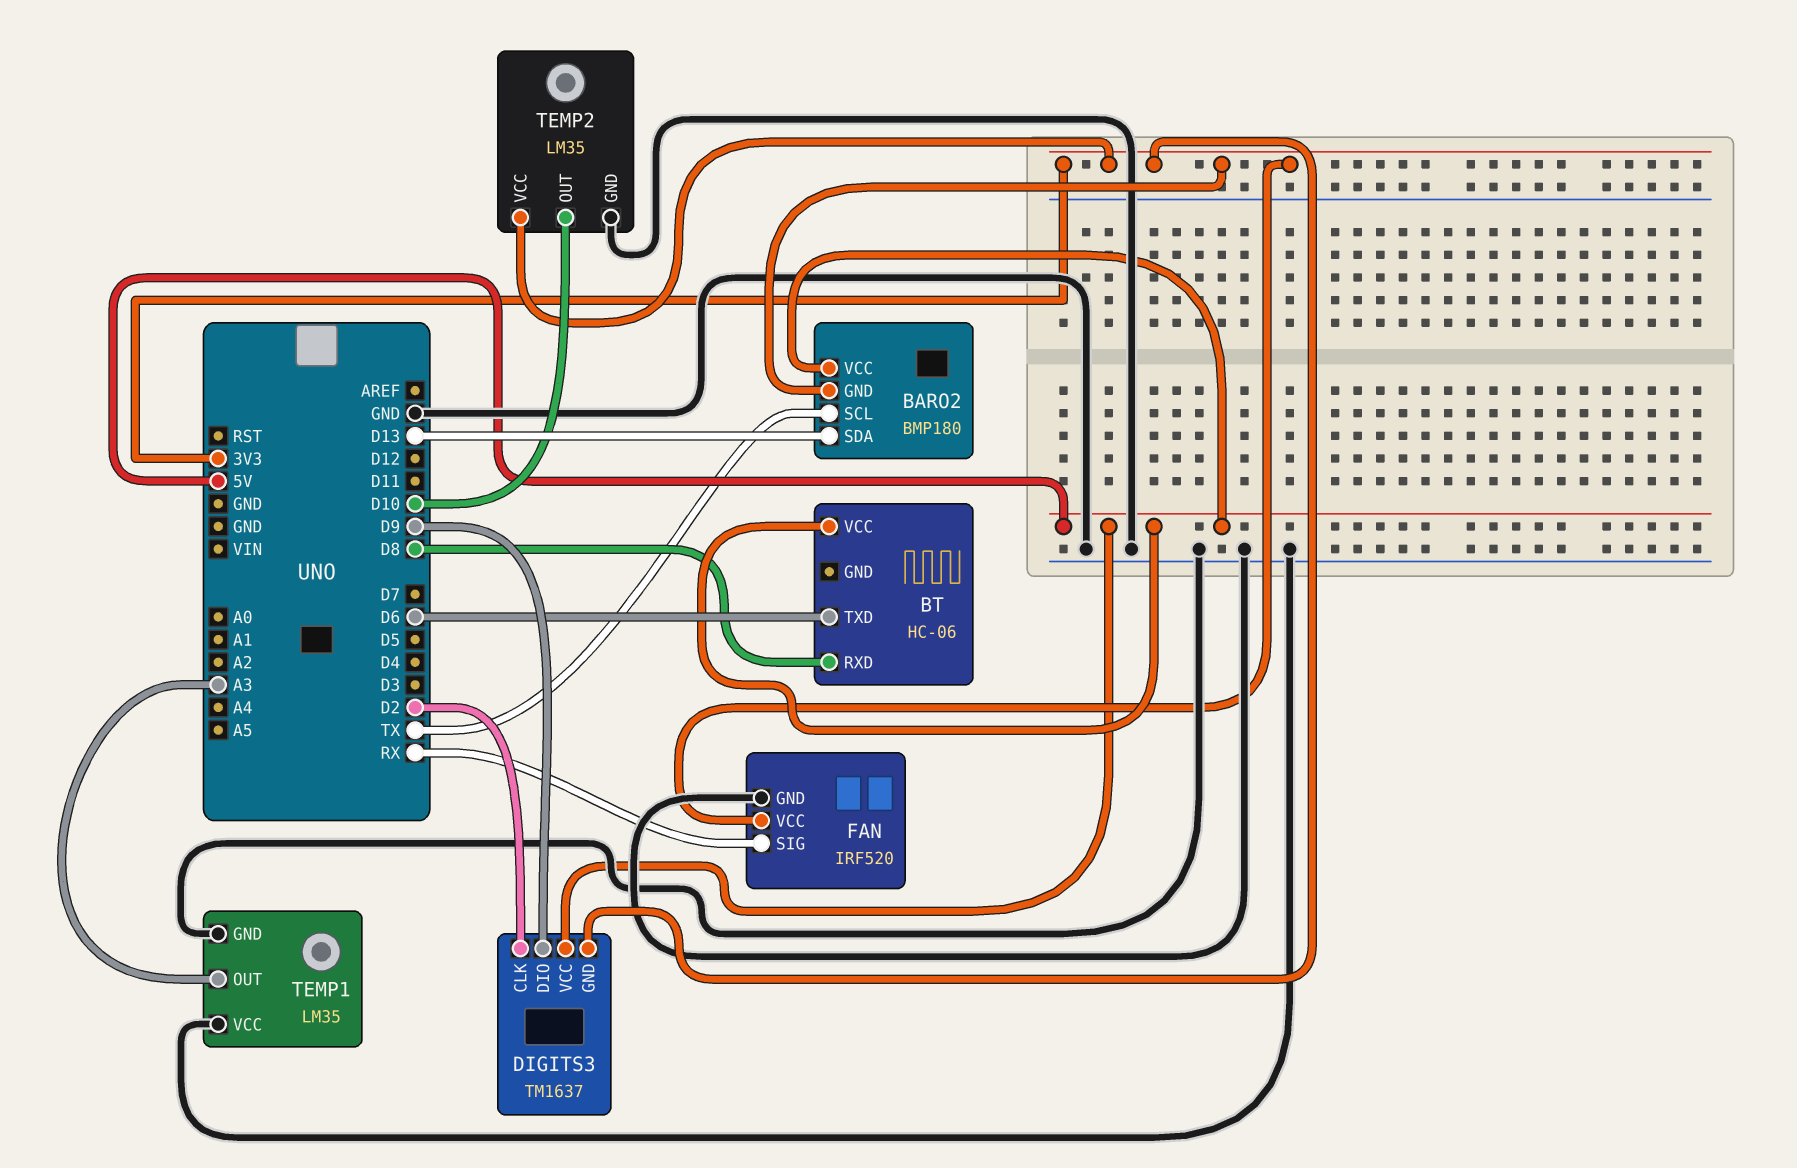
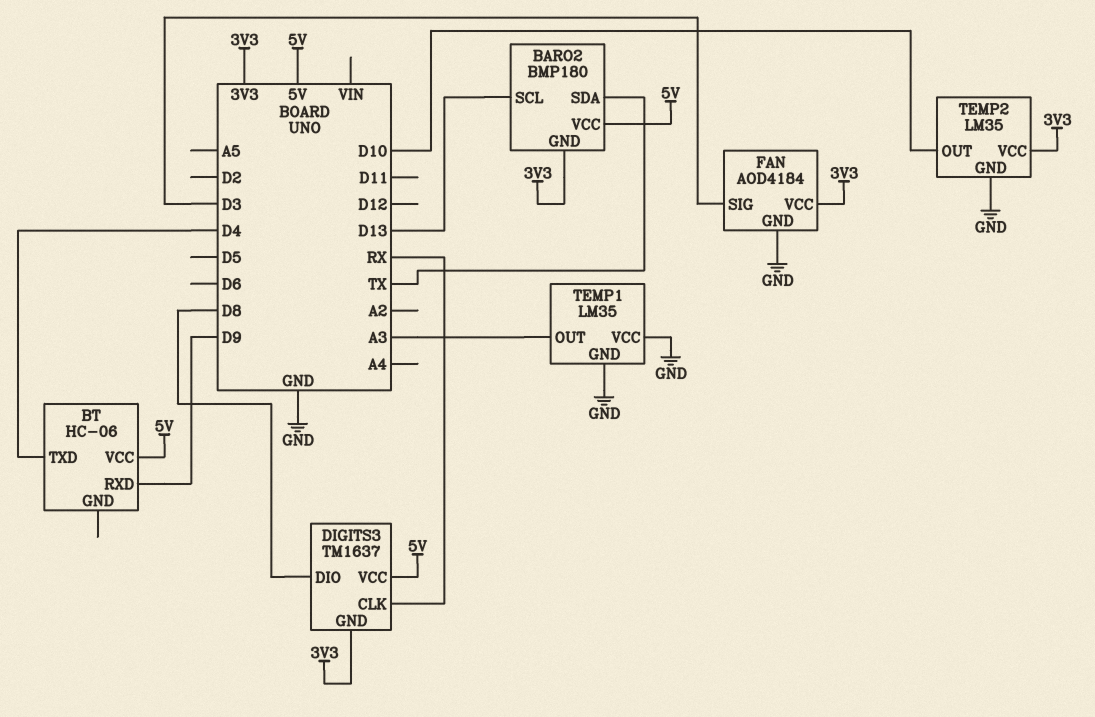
BARO2 pin SCL: TX -> D13
BARO2 pin SDA: D13 -> TX
BT pin RXD: D8 -> D9
BT pin TXD: D6 -> D4
DIGITS3 pin CLK: D2 -> RX
DIGITS3 pin DIO: D9 -> D8
FAN: IRF520 -> AOD4184
FAN pin SIG: RX -> D3

